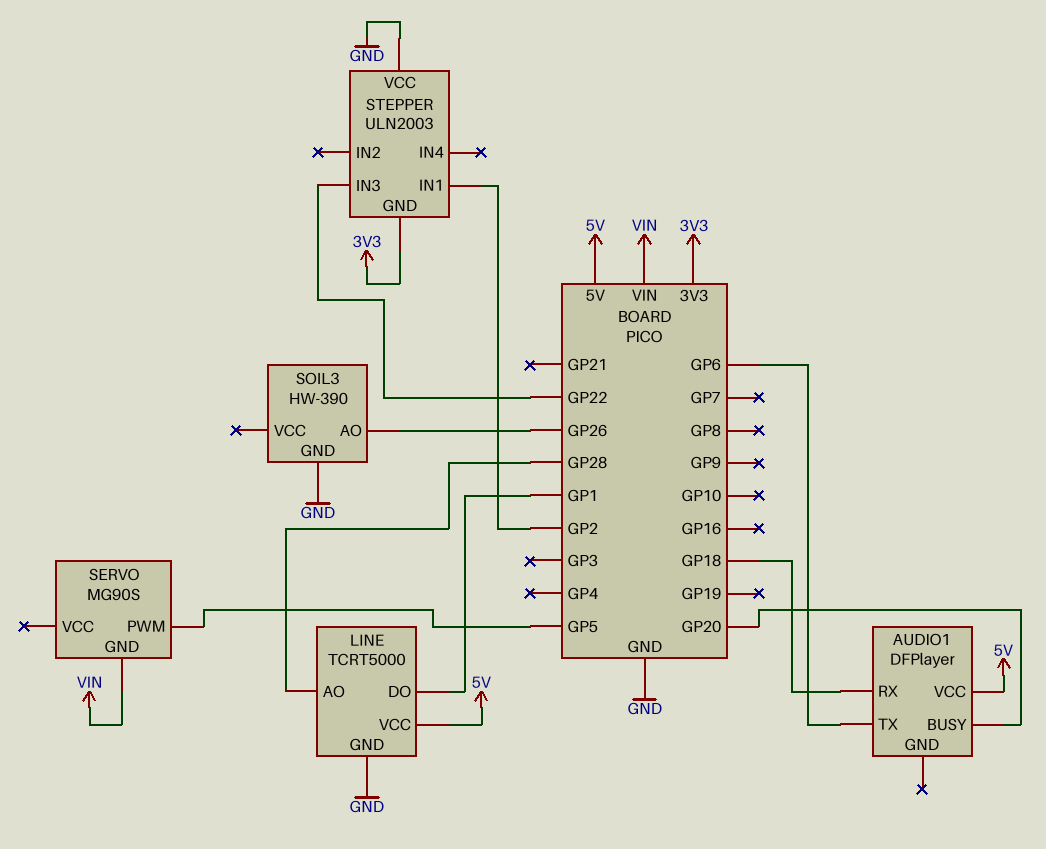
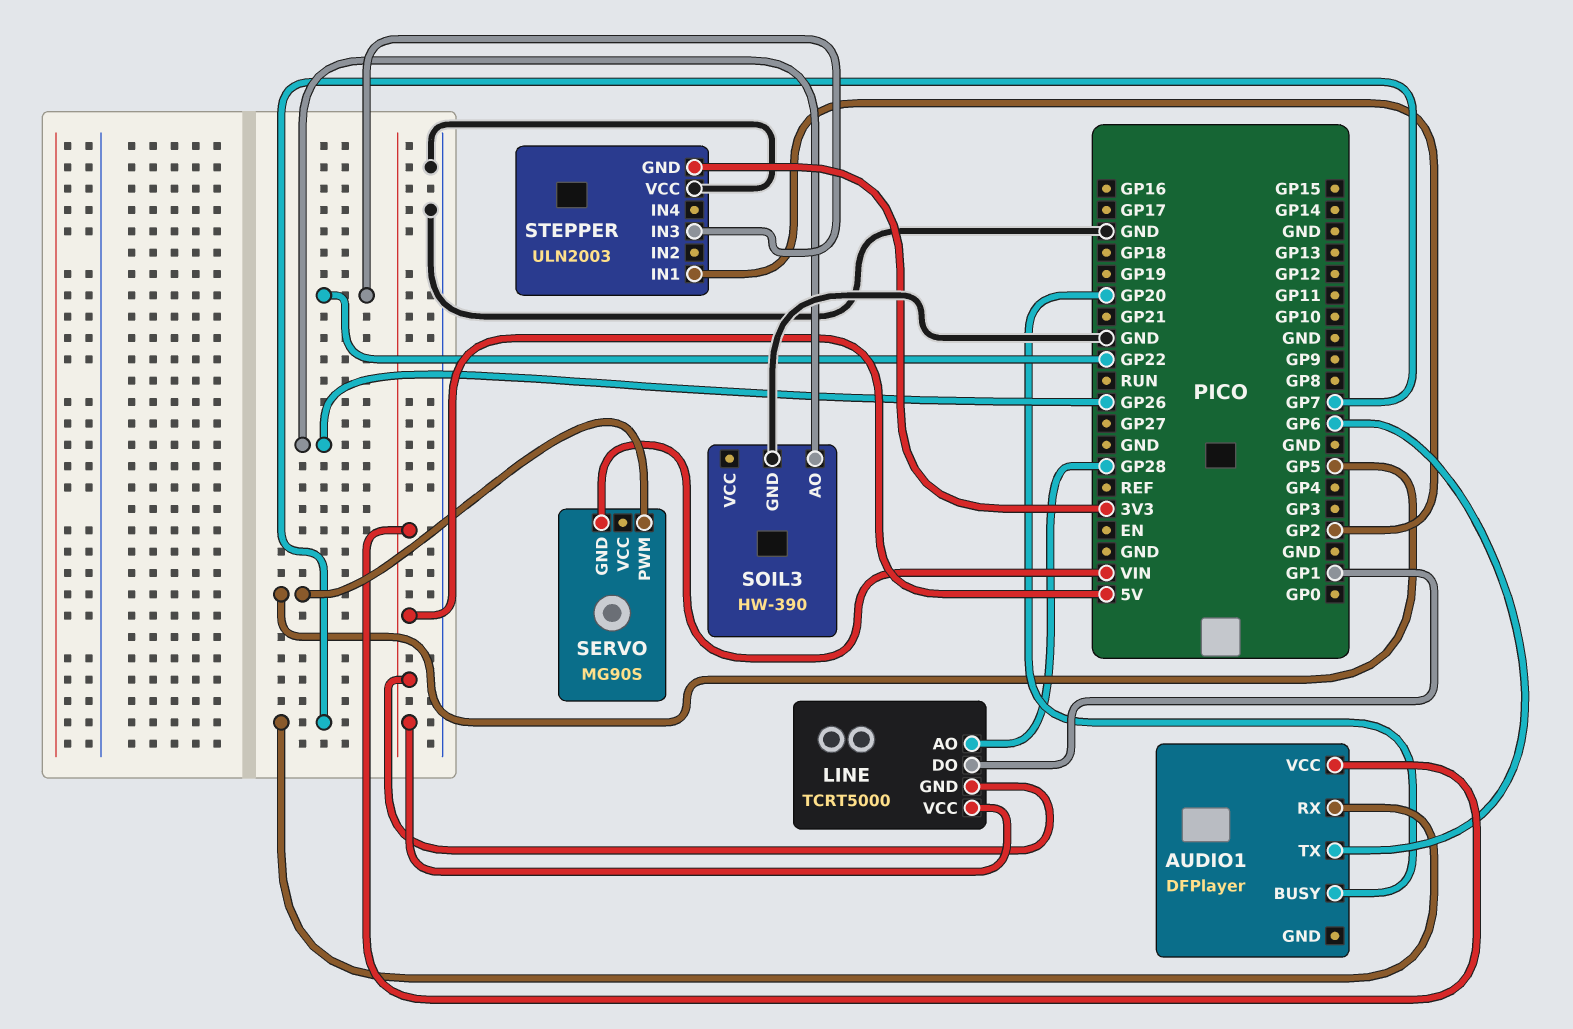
AUDIO1 pin RX: GP18 -> GP7
LINE pin GND: GND -> 5V

